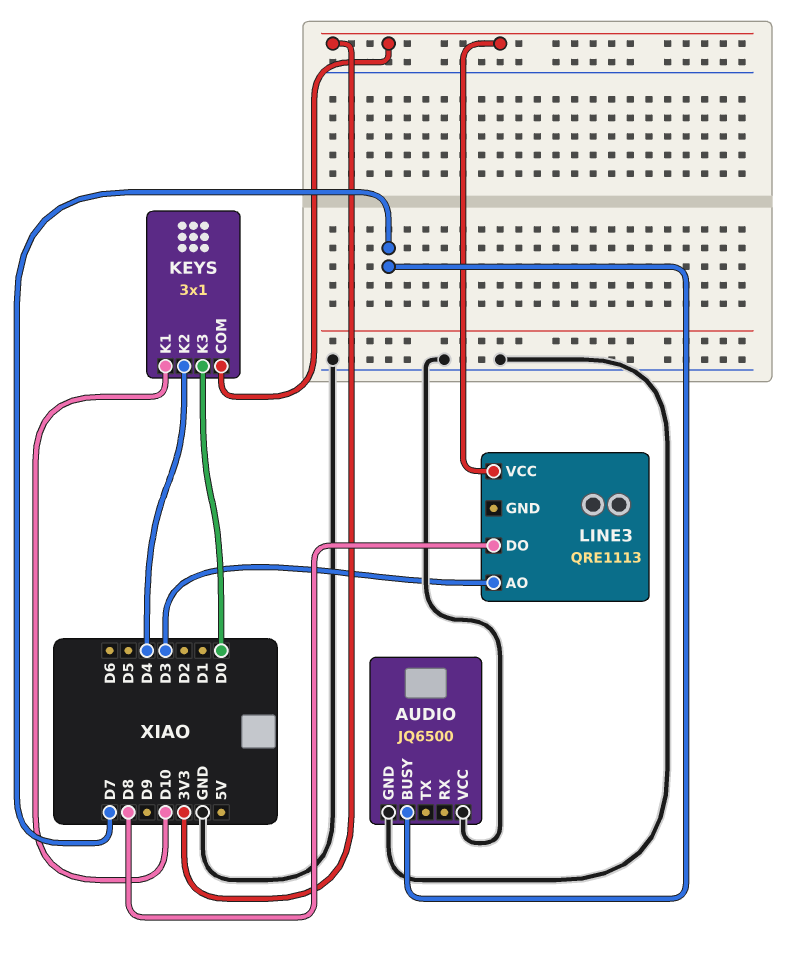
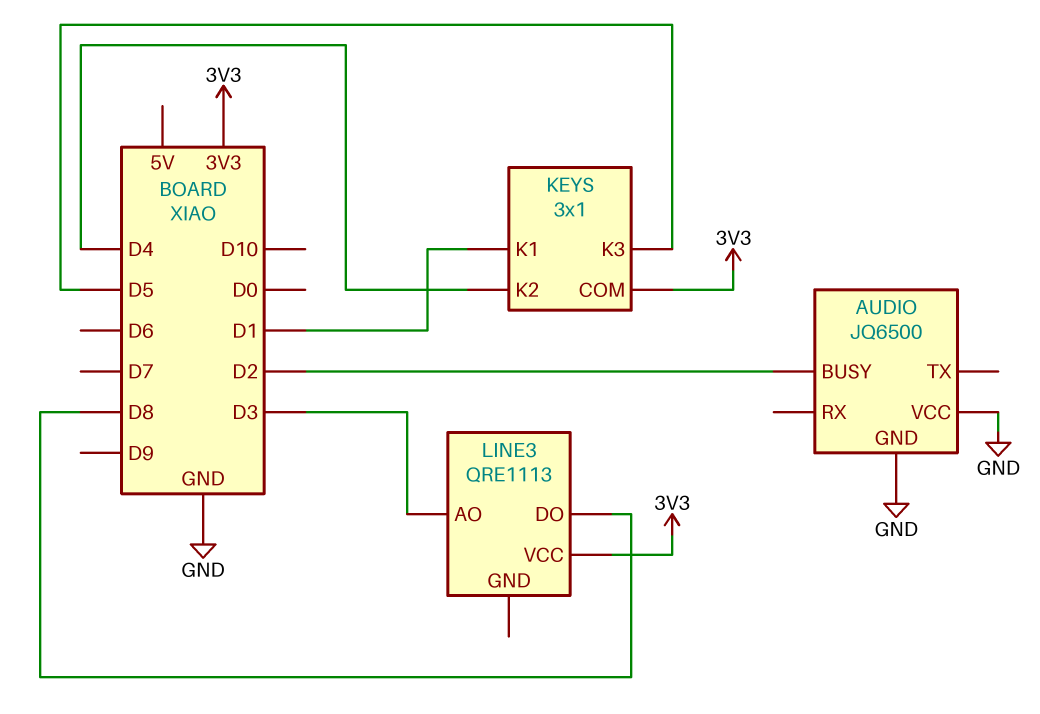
AUDIO pin BUSY: D7 -> D2
KEYS pin K1: D10 -> D1
KEYS pin K3: D0 -> D5

